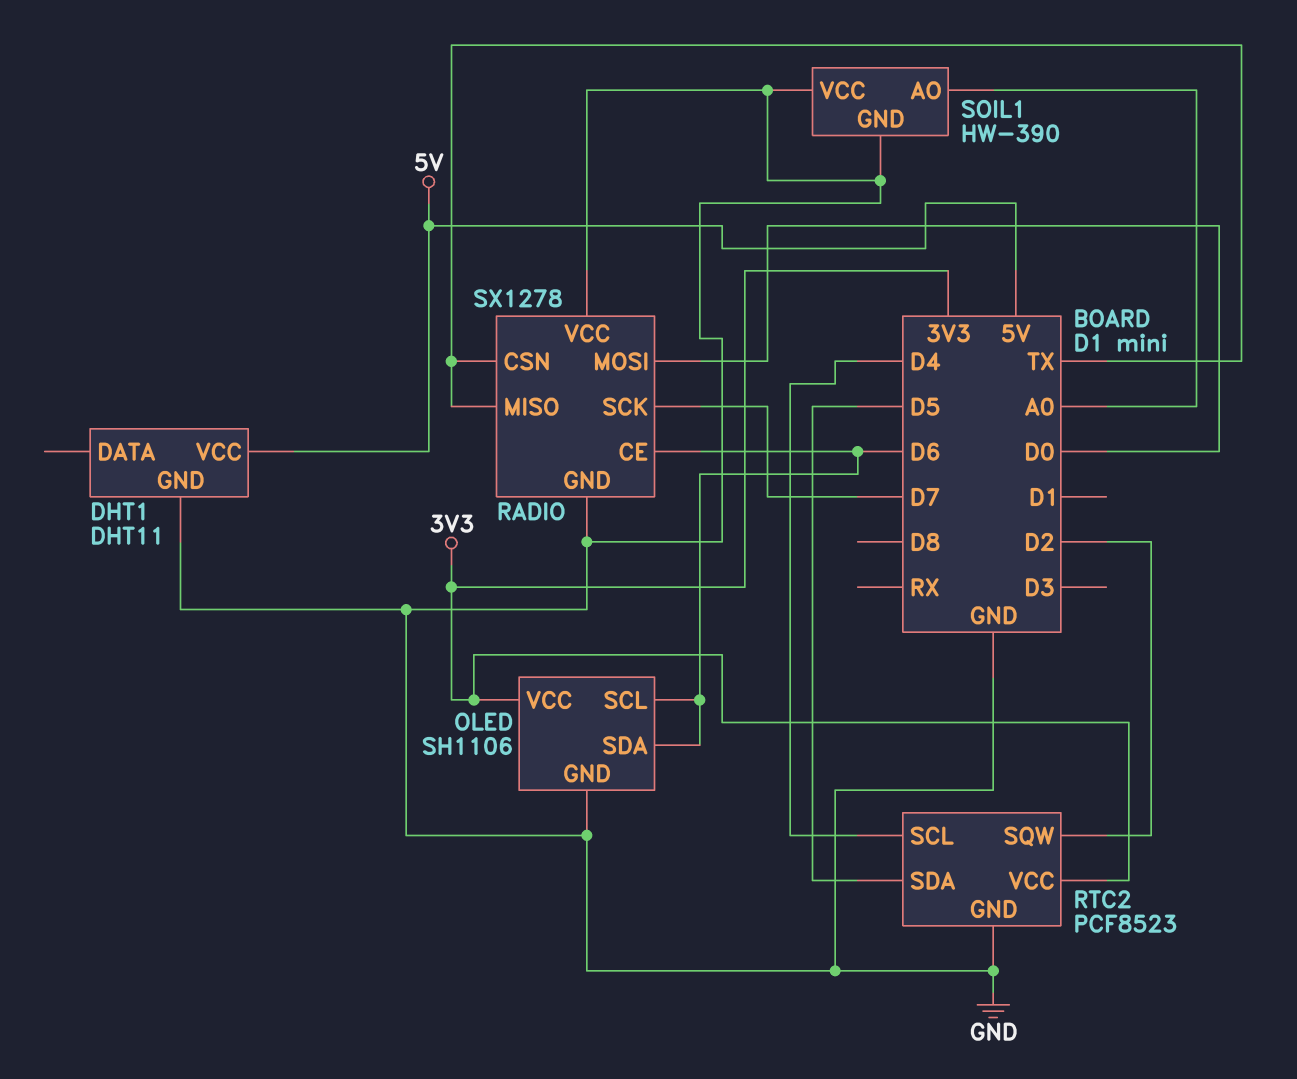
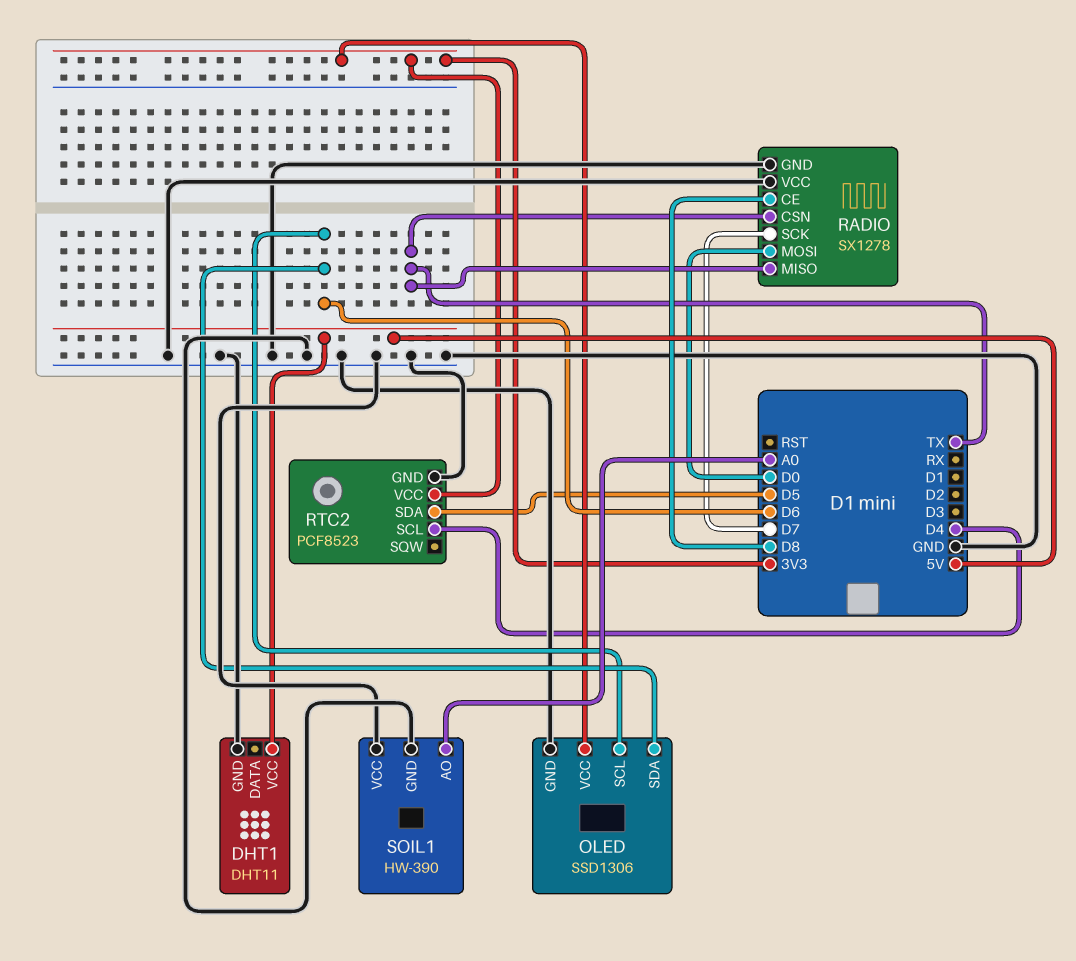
OLED: SH1106 -> SSD1306
RADIO pin CE: D6 -> D8
RTC2 pin SQW: D2 -> none

